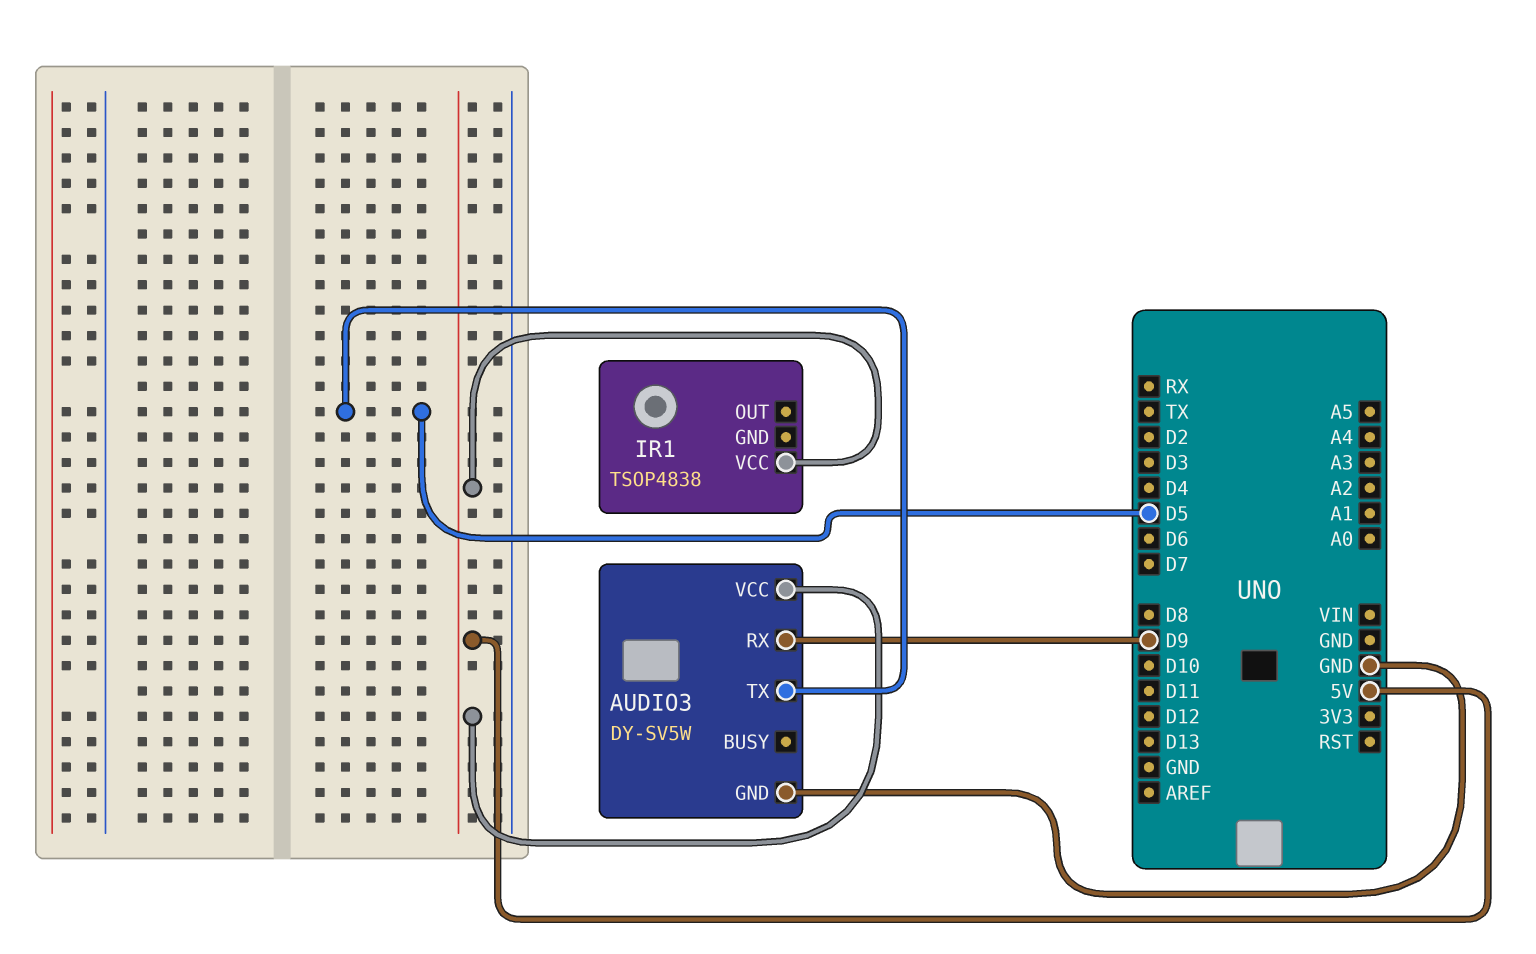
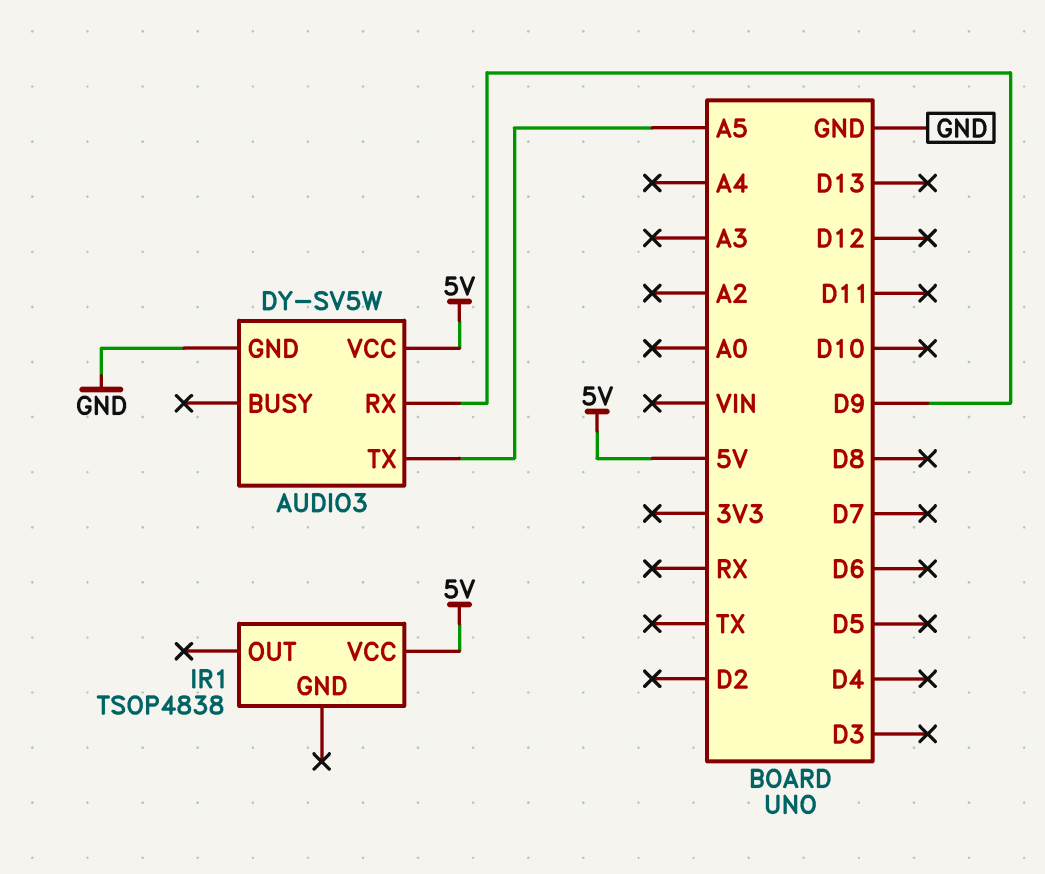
AUDIO3 pin TX: D5 -> A5

